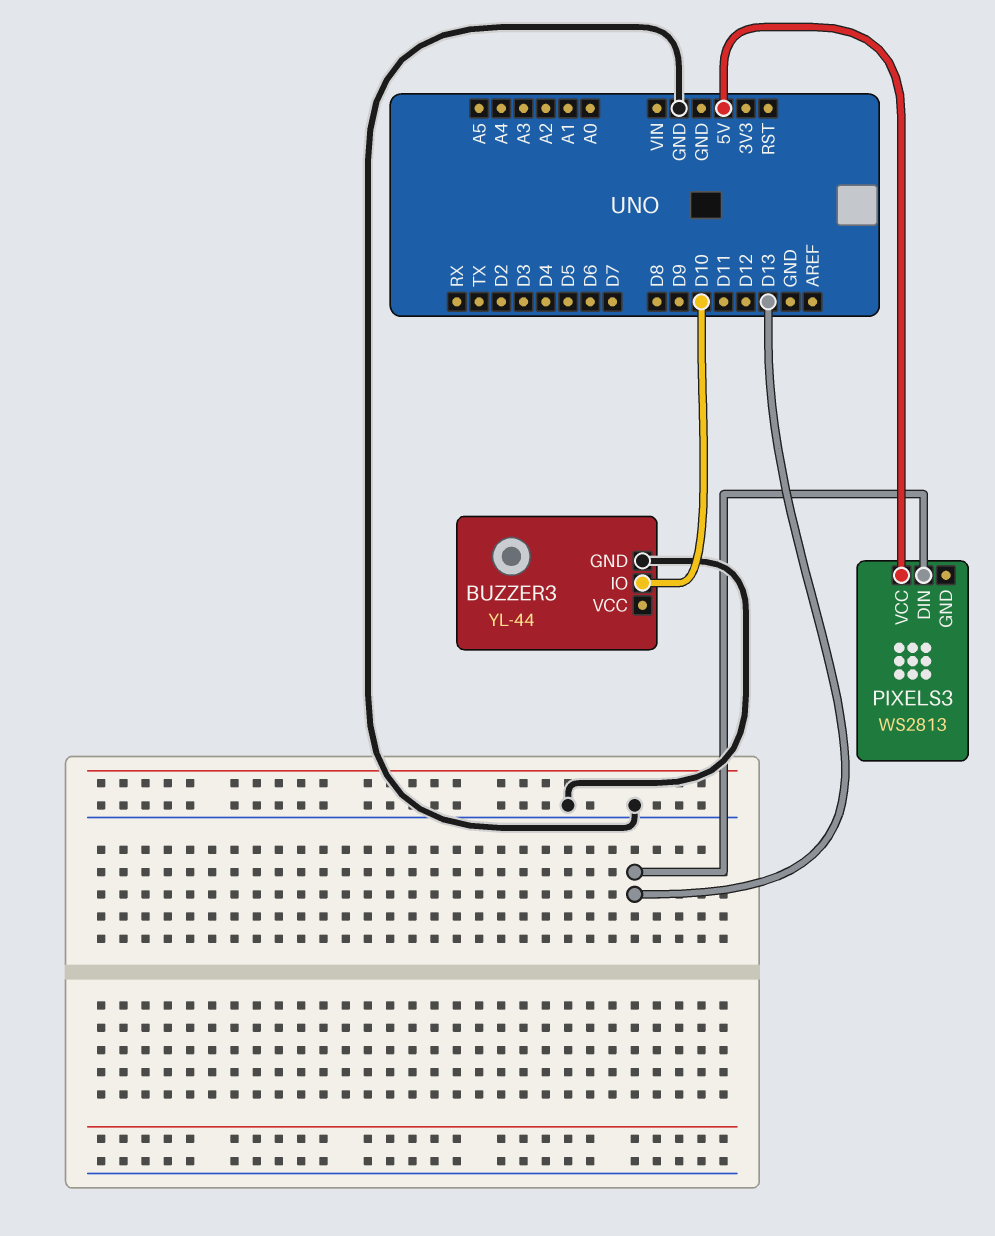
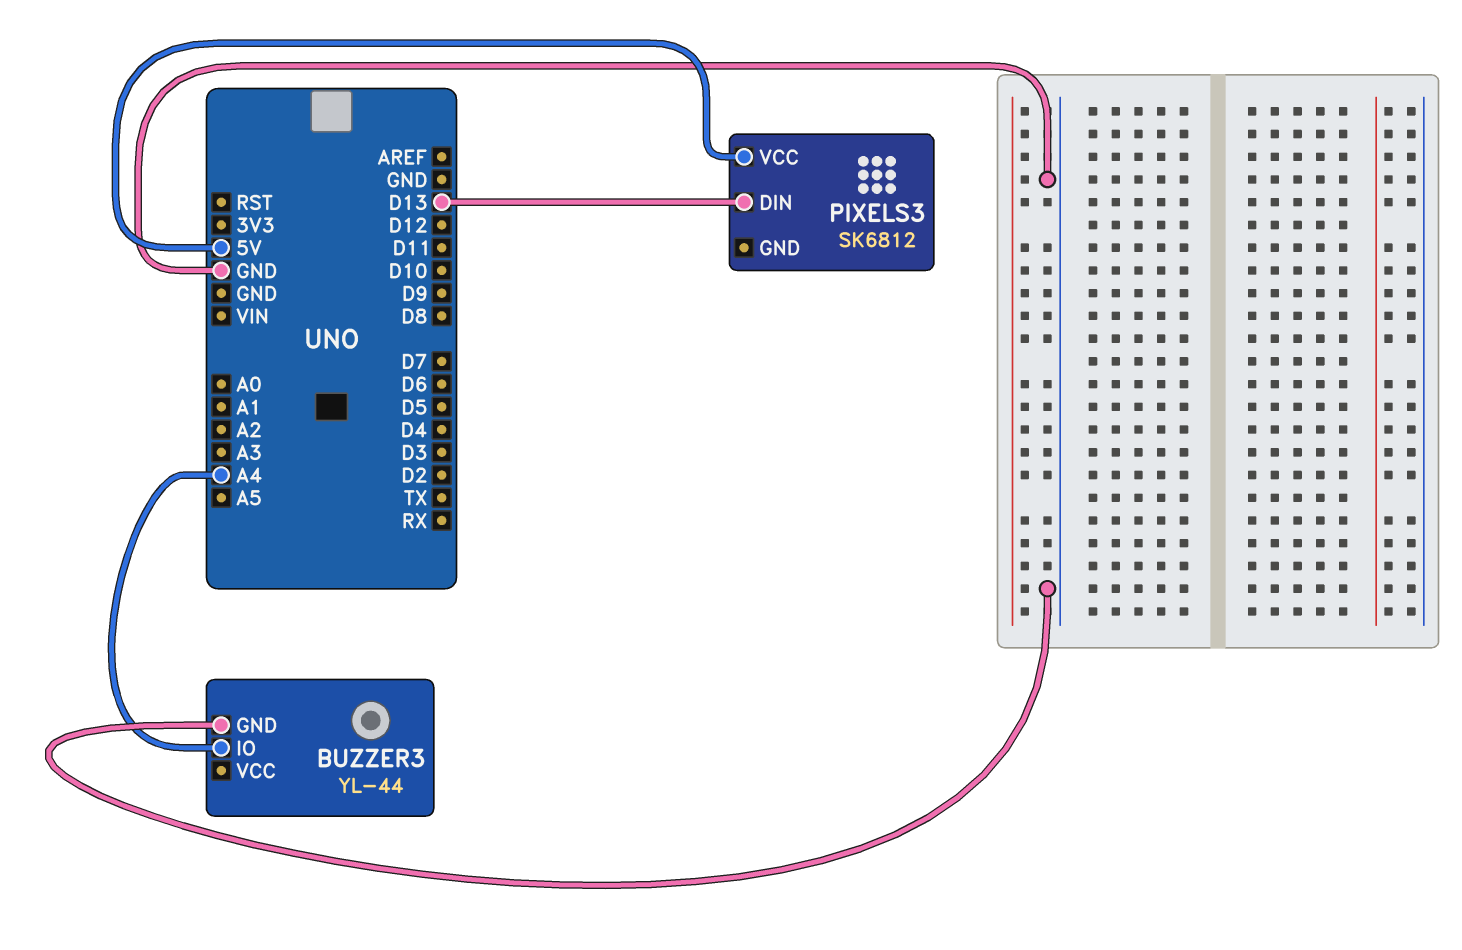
BUZZER3 pin IO: D10 -> A4
PIXELS3: WS2813 -> SK6812

